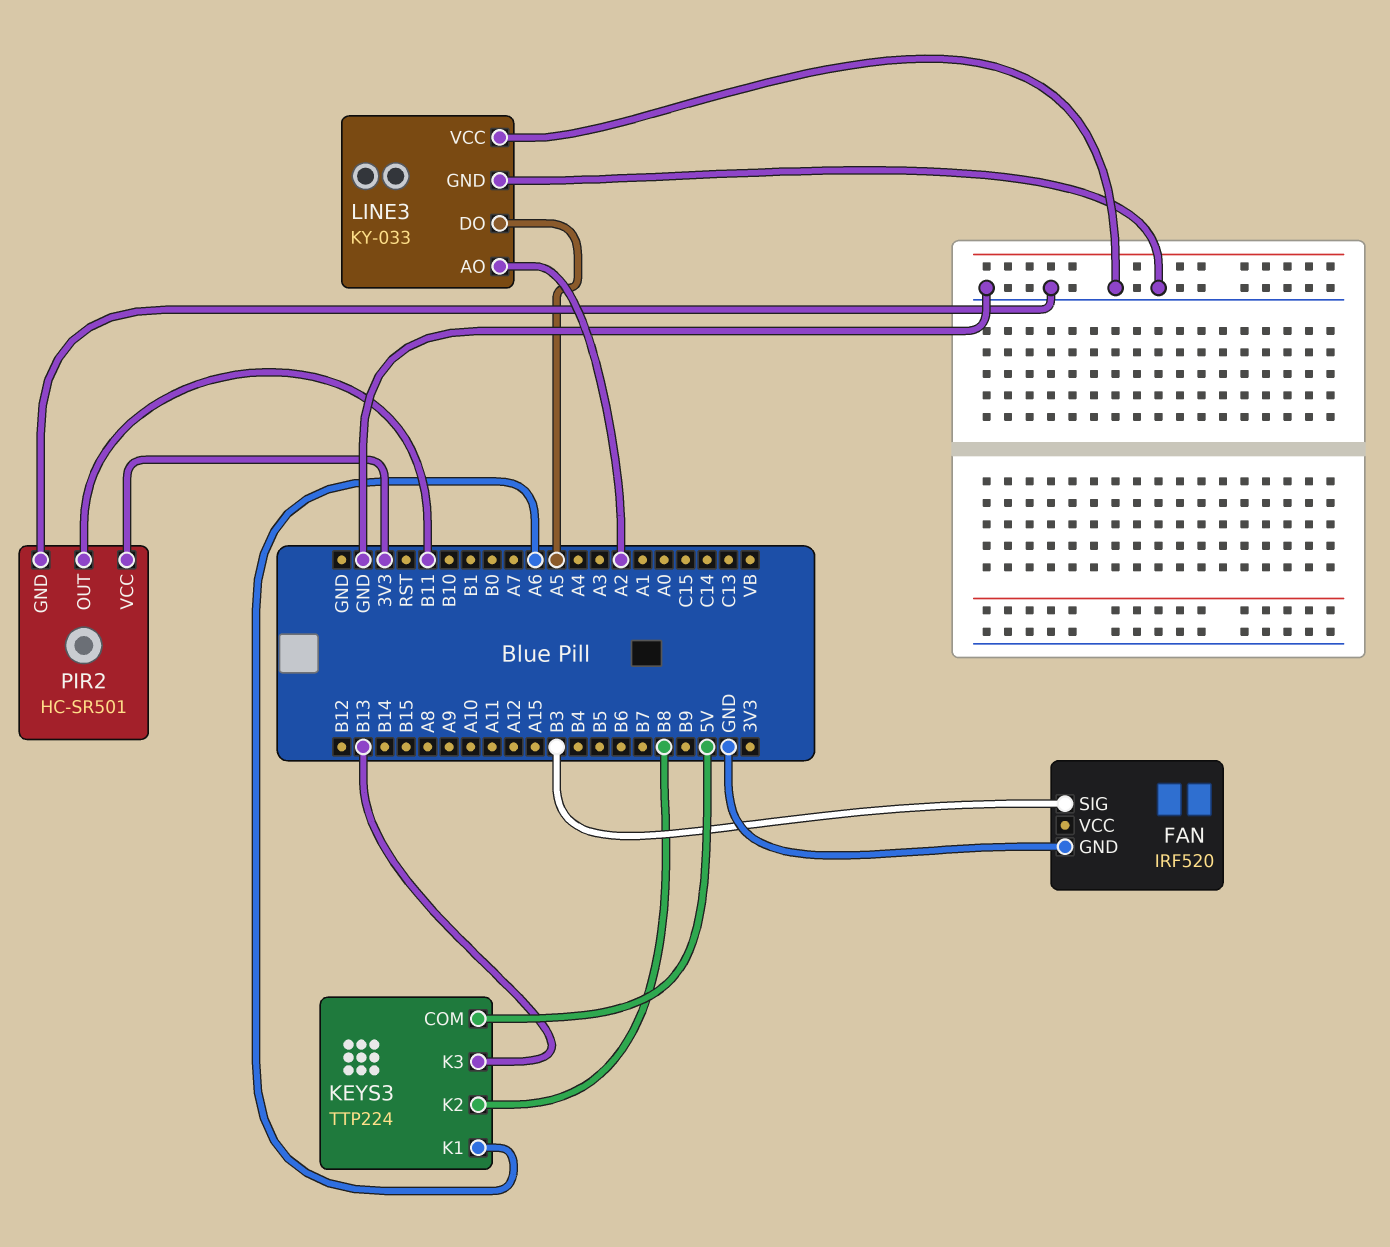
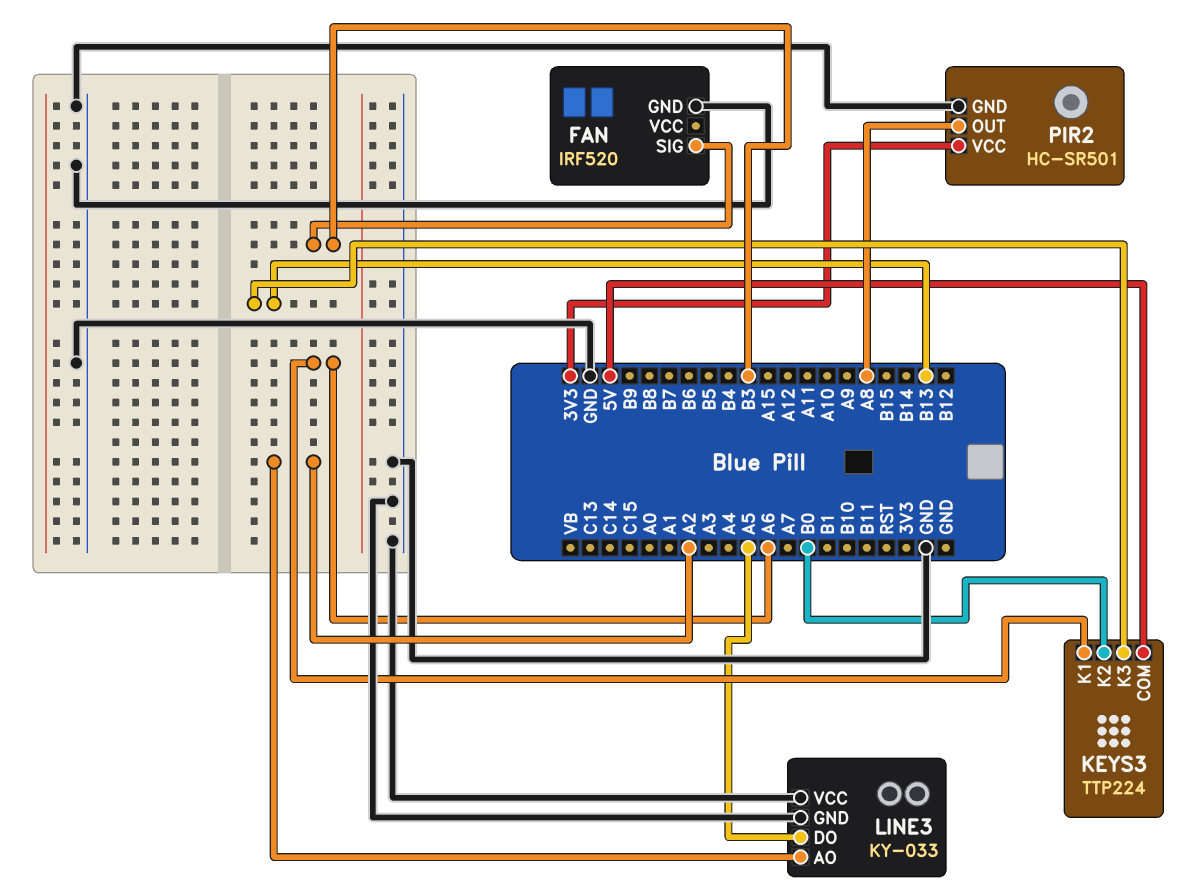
KEYS3 pin K2: B8 -> B0
PIR2 pin OUT: B11 -> A8

